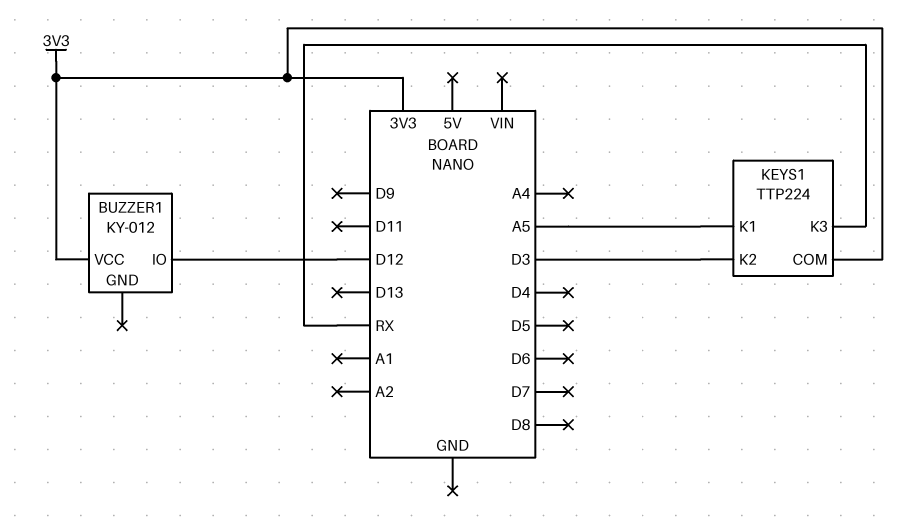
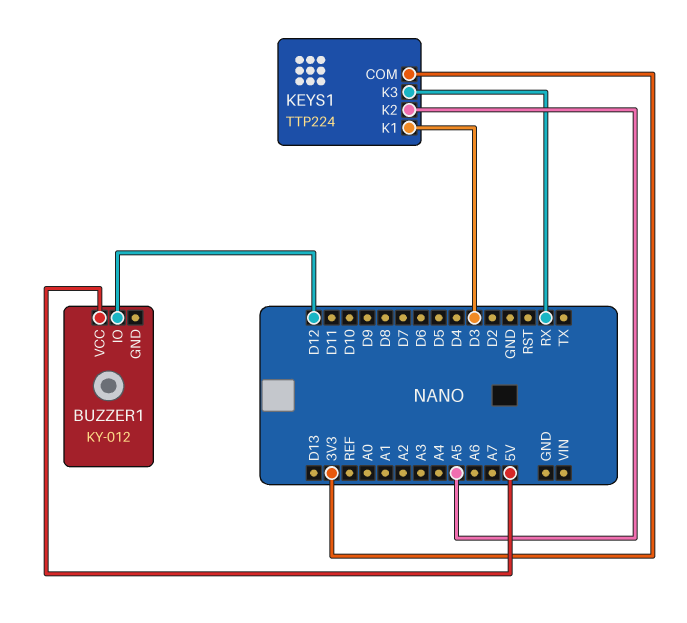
BUZZER1 pin VCC: 3V3 -> 5V
KEYS1 pin K1: A5 -> D3
KEYS1 pin K2: D3 -> A5

